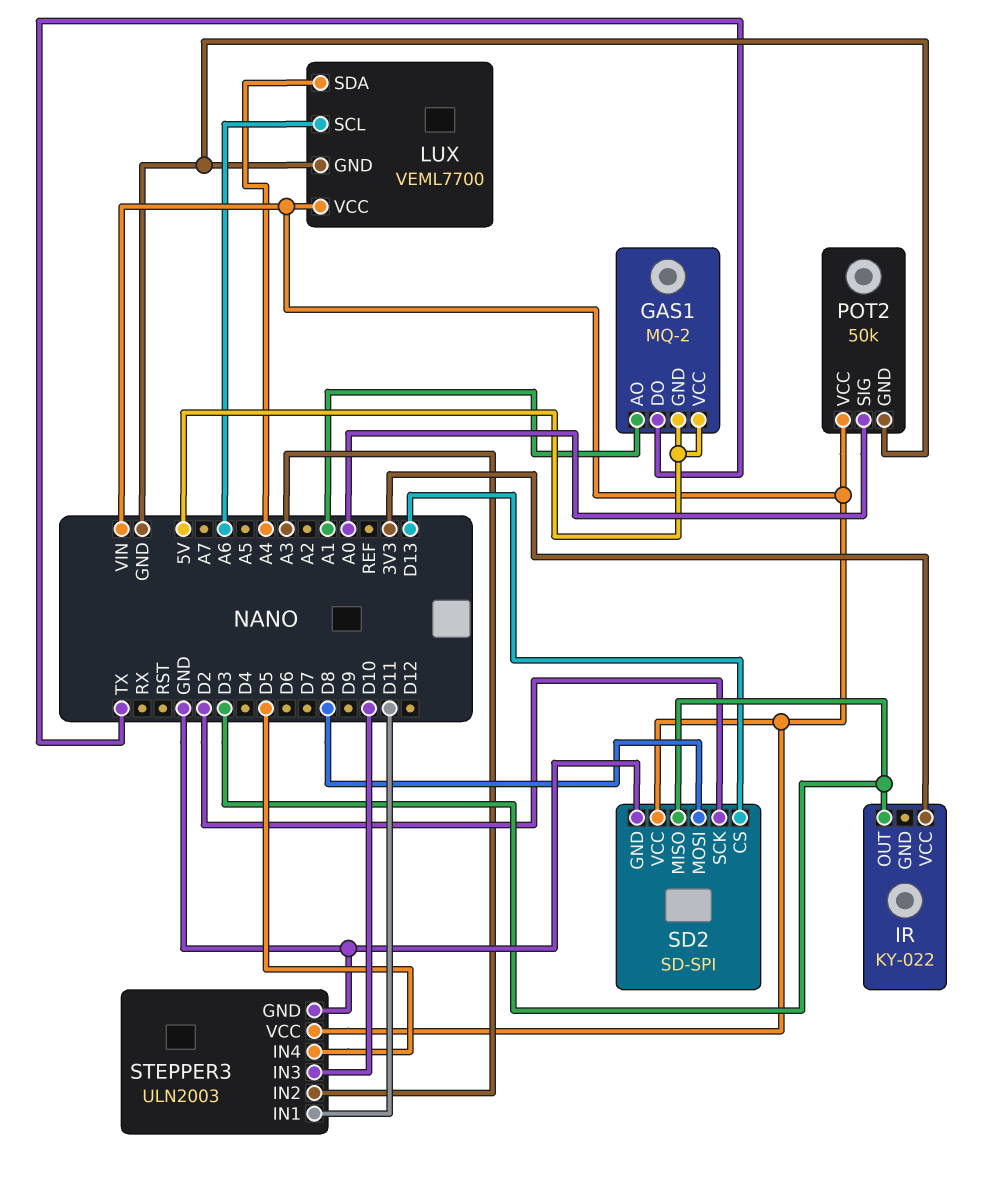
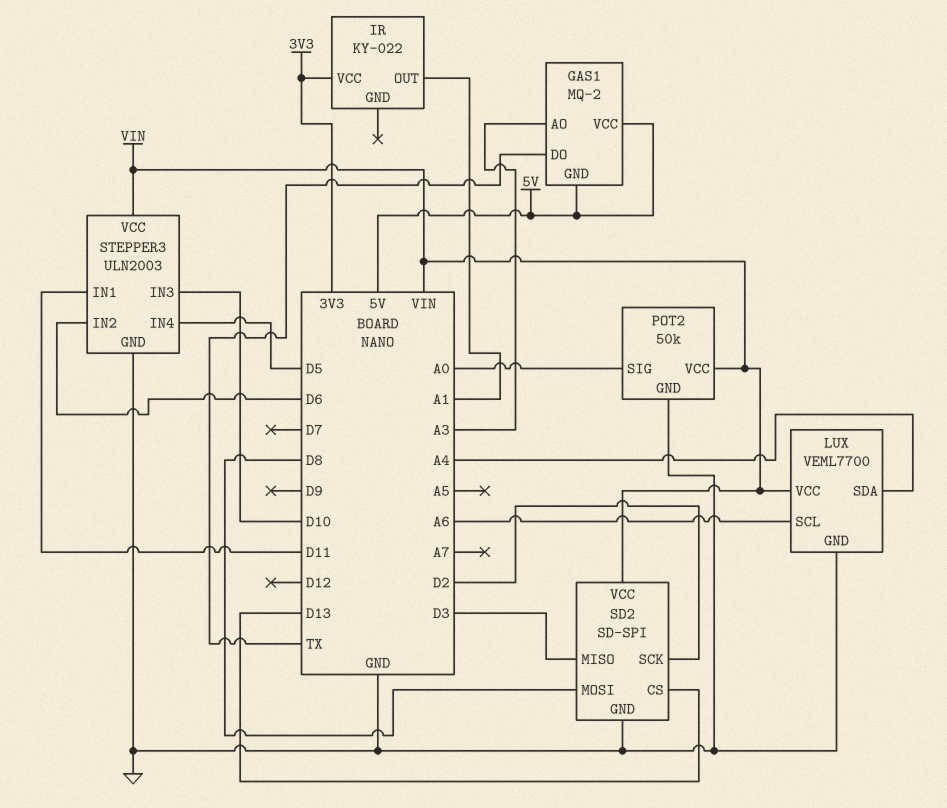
GAS1 pin AO: A1 -> A3
IR pin OUT: D3 -> A1
STEPPER3 pin IN2: A3 -> D6

